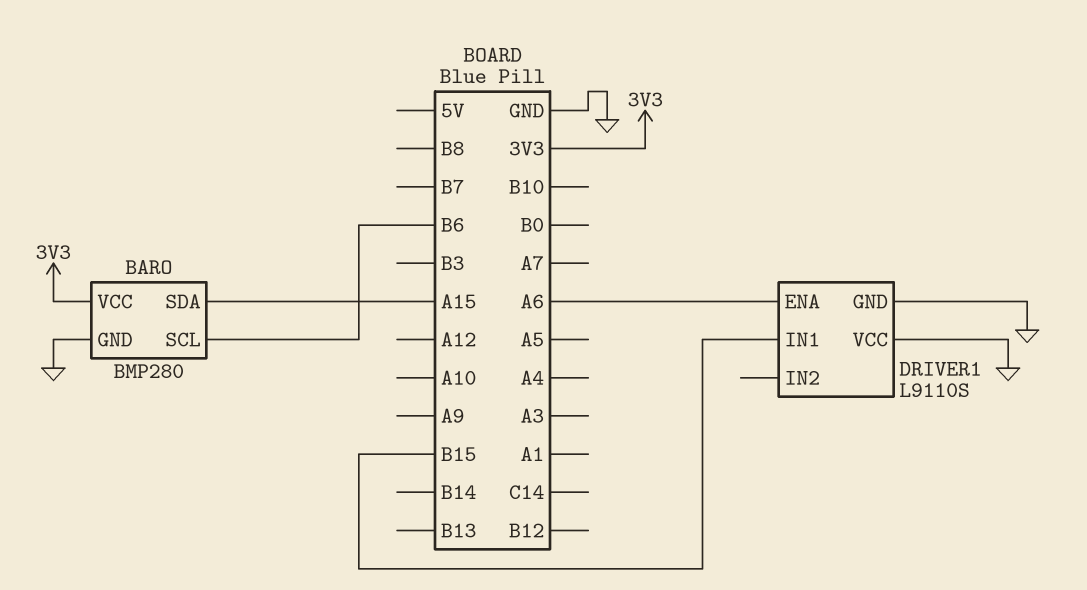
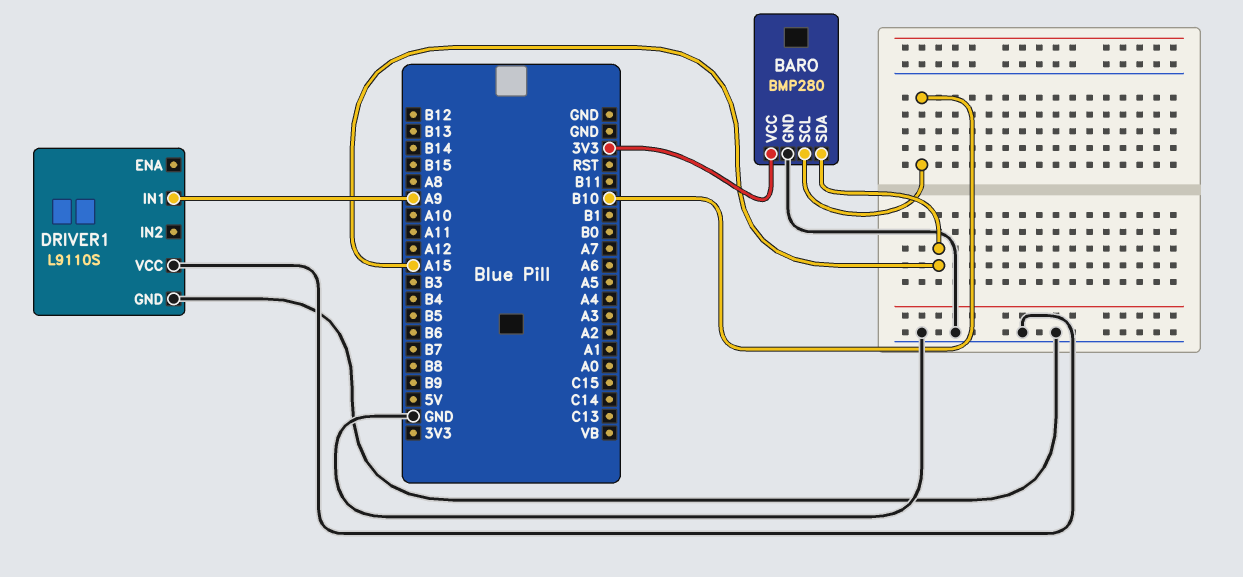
BARO pin SCL: B6 -> B10
DRIVER1 pin ENA: A6 -> none
DRIVER1 pin IN1: B15 -> A9

